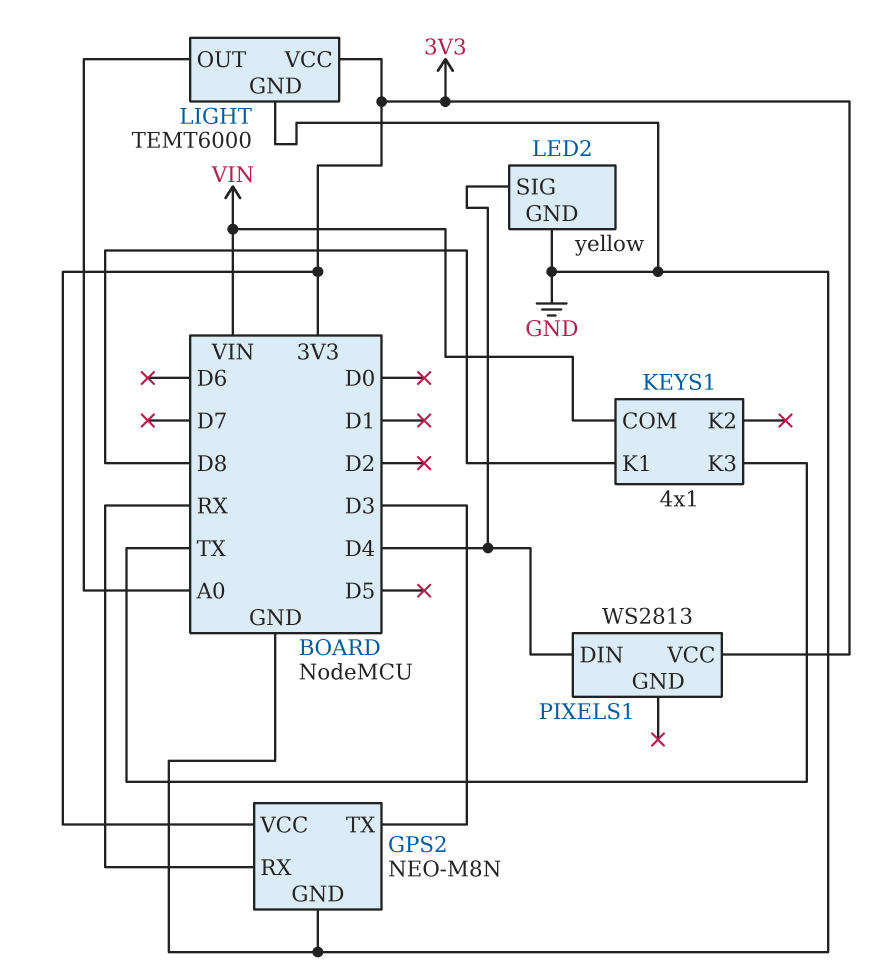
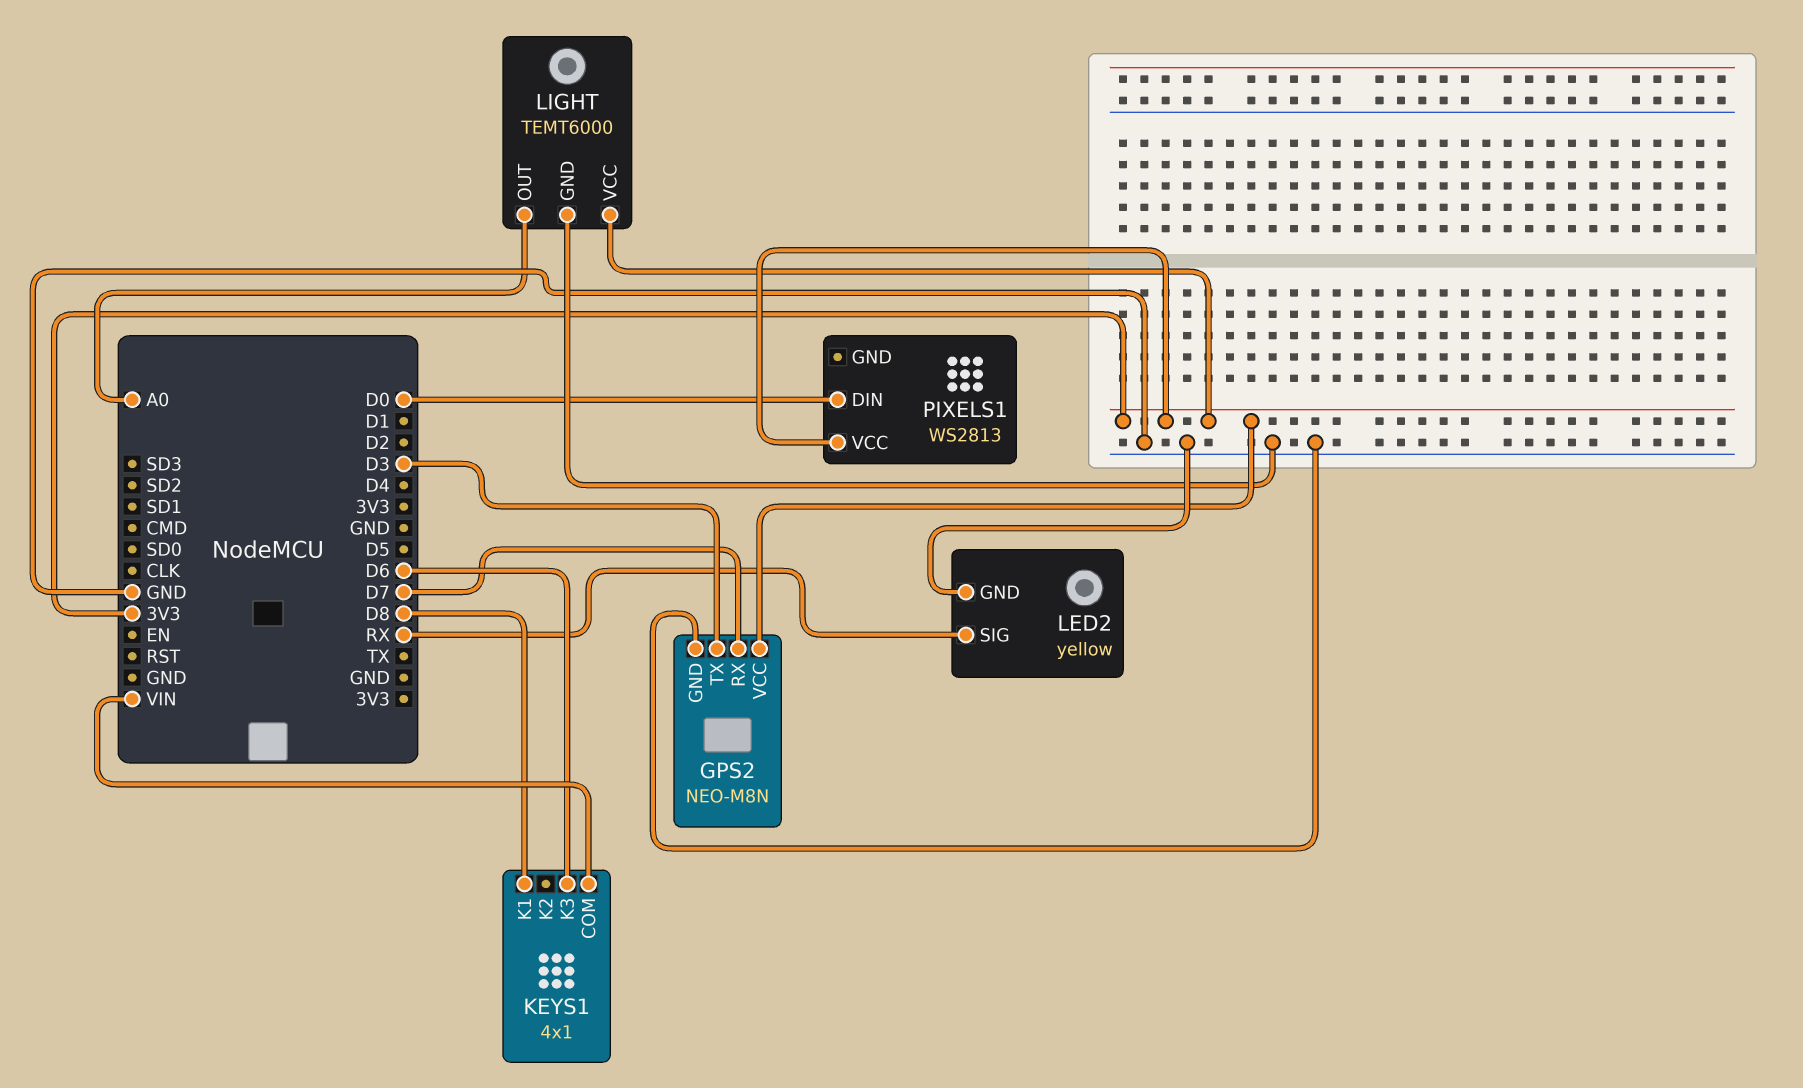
GPS2 pin RX: RX -> D7
KEYS1 pin K3: TX -> D6
LED2 pin SIG: D4 -> RX
PIXELS1 pin DIN: D4 -> D0

